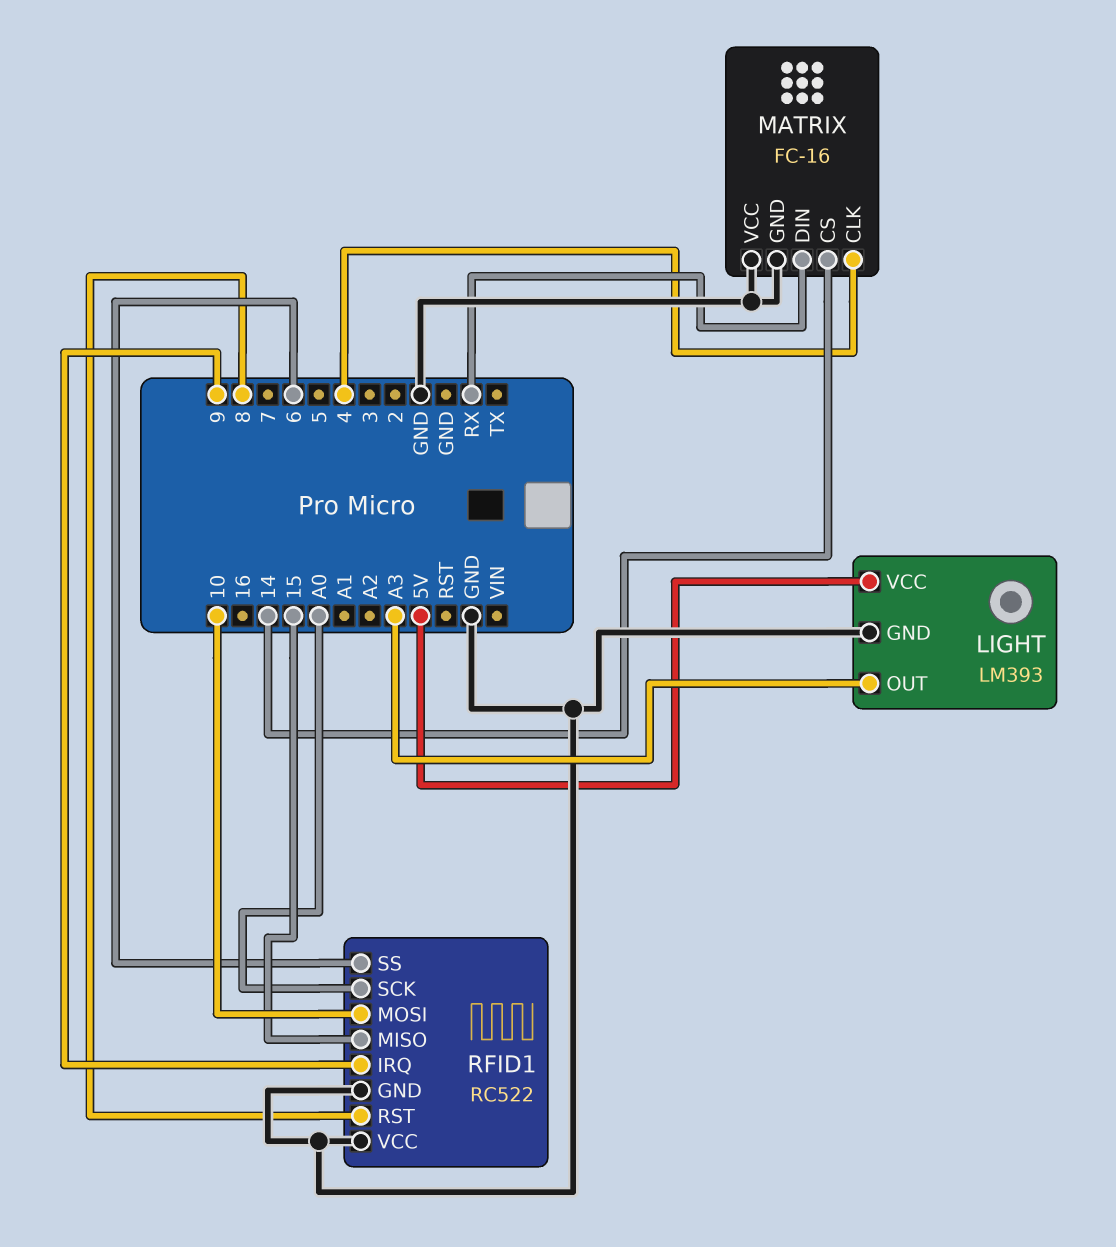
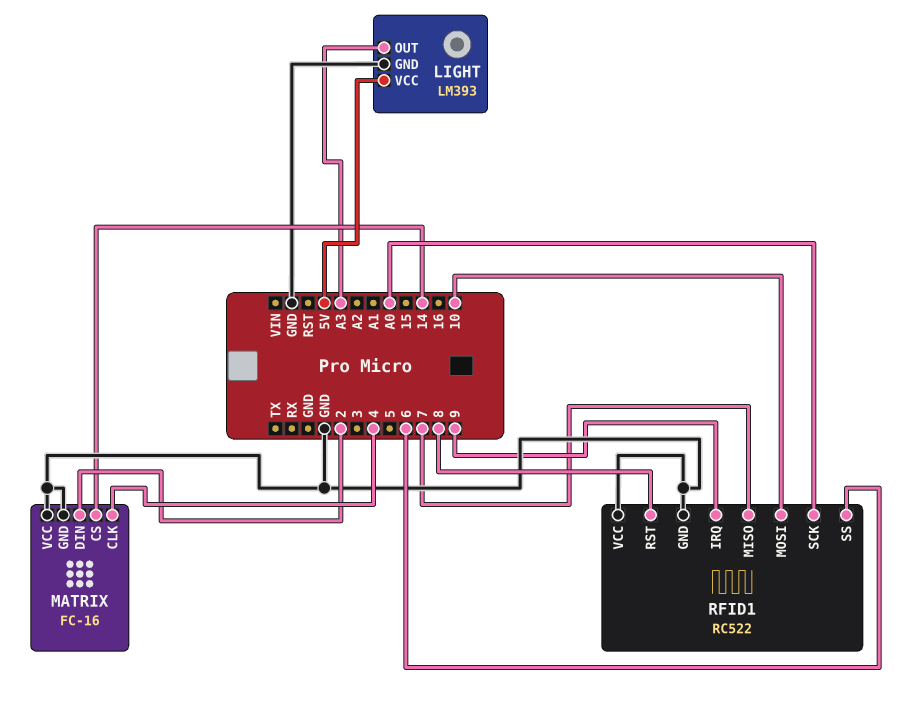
MATRIX pin DIN: RX -> 2
RFID1 pin MISO: 15 -> 7

